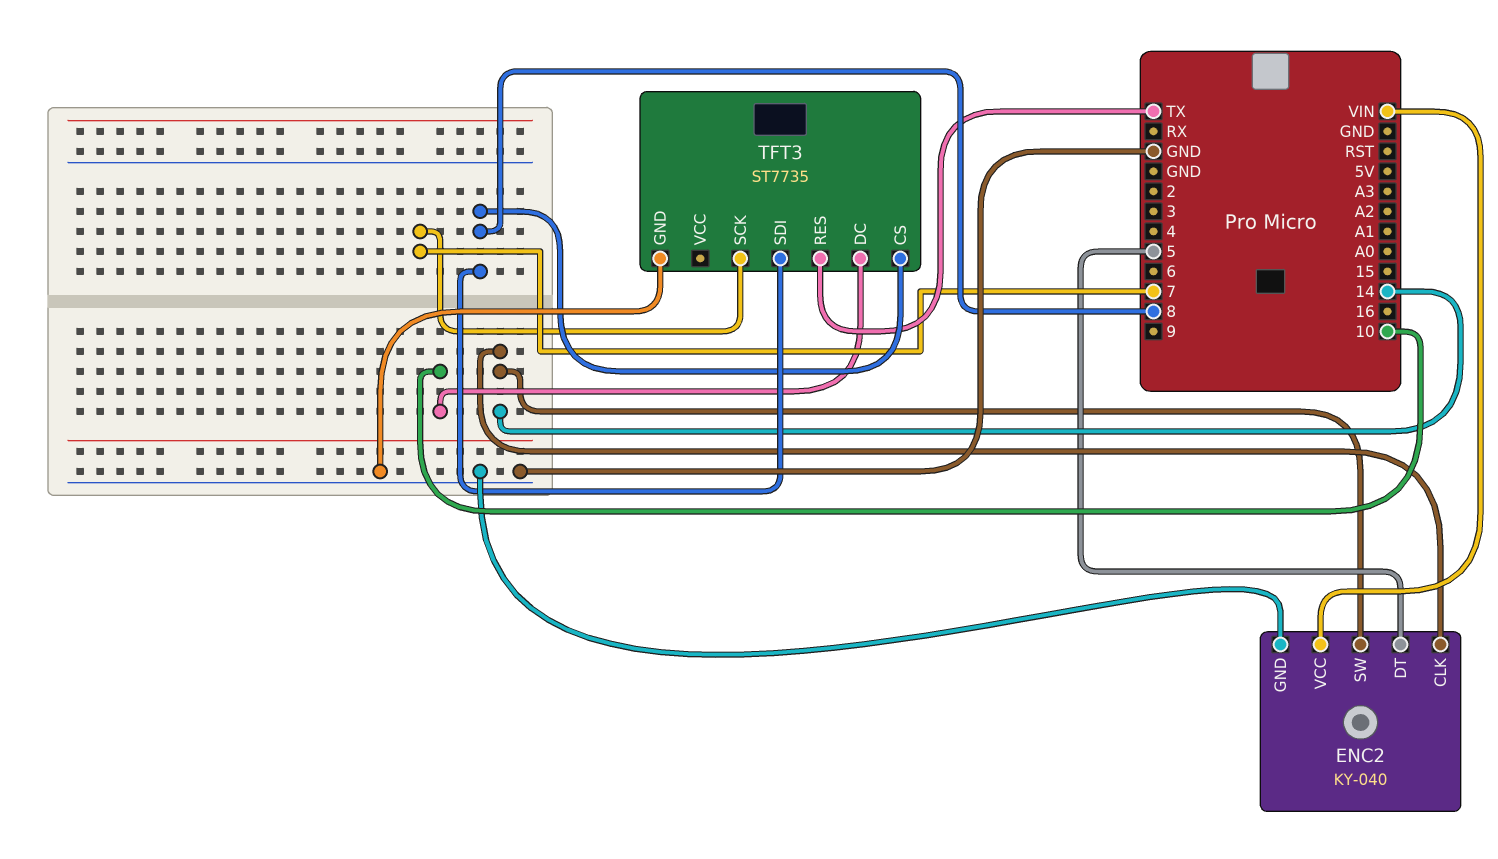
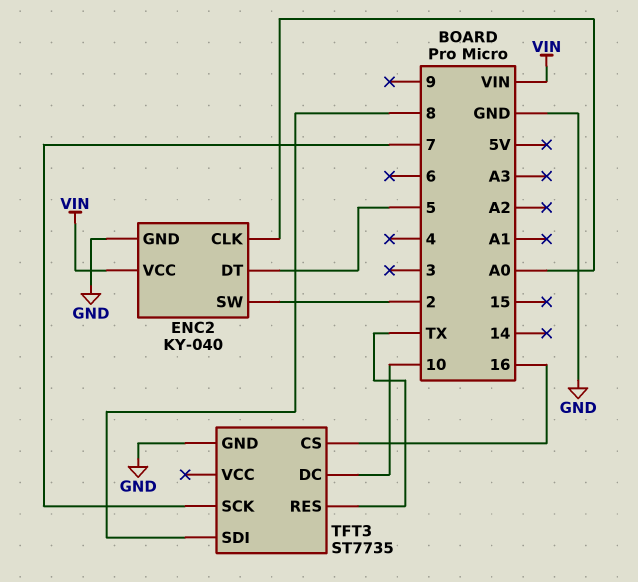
ENC2 pin CLK: 14 -> A0
ENC2 pin SW: 14 -> 2
TFT3 pin CS: 8 -> 16

